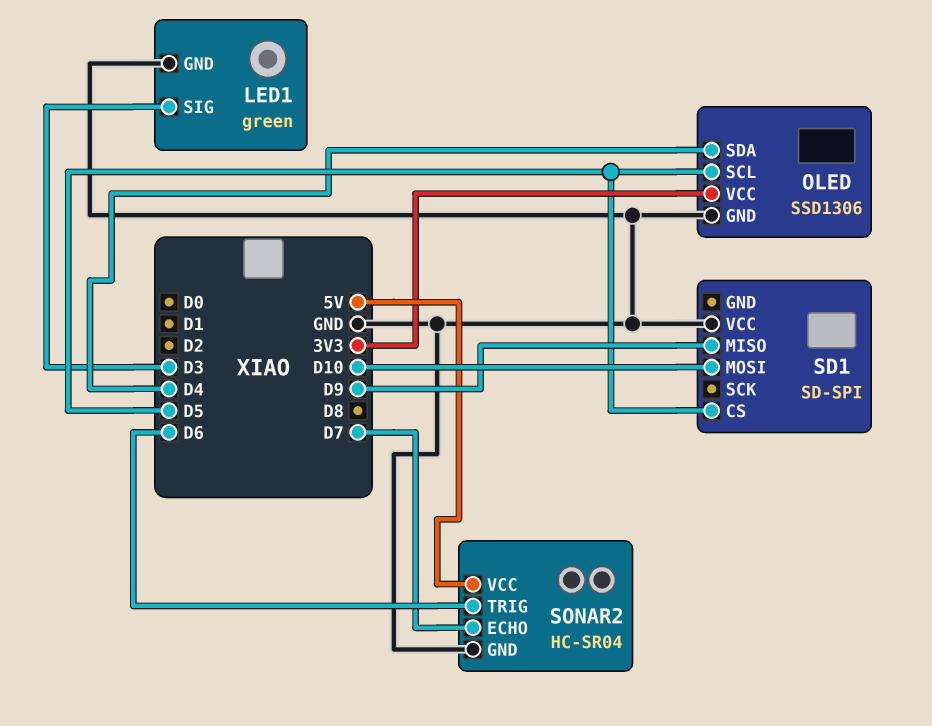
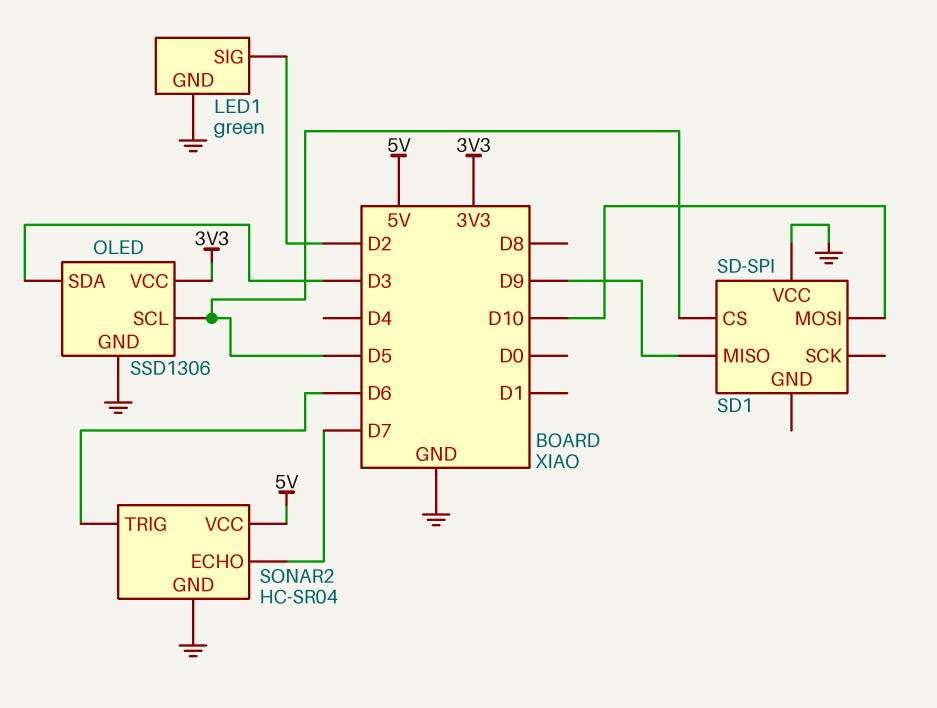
LED1 pin SIG: D3 -> D2
OLED pin SDA: D4 -> D3

